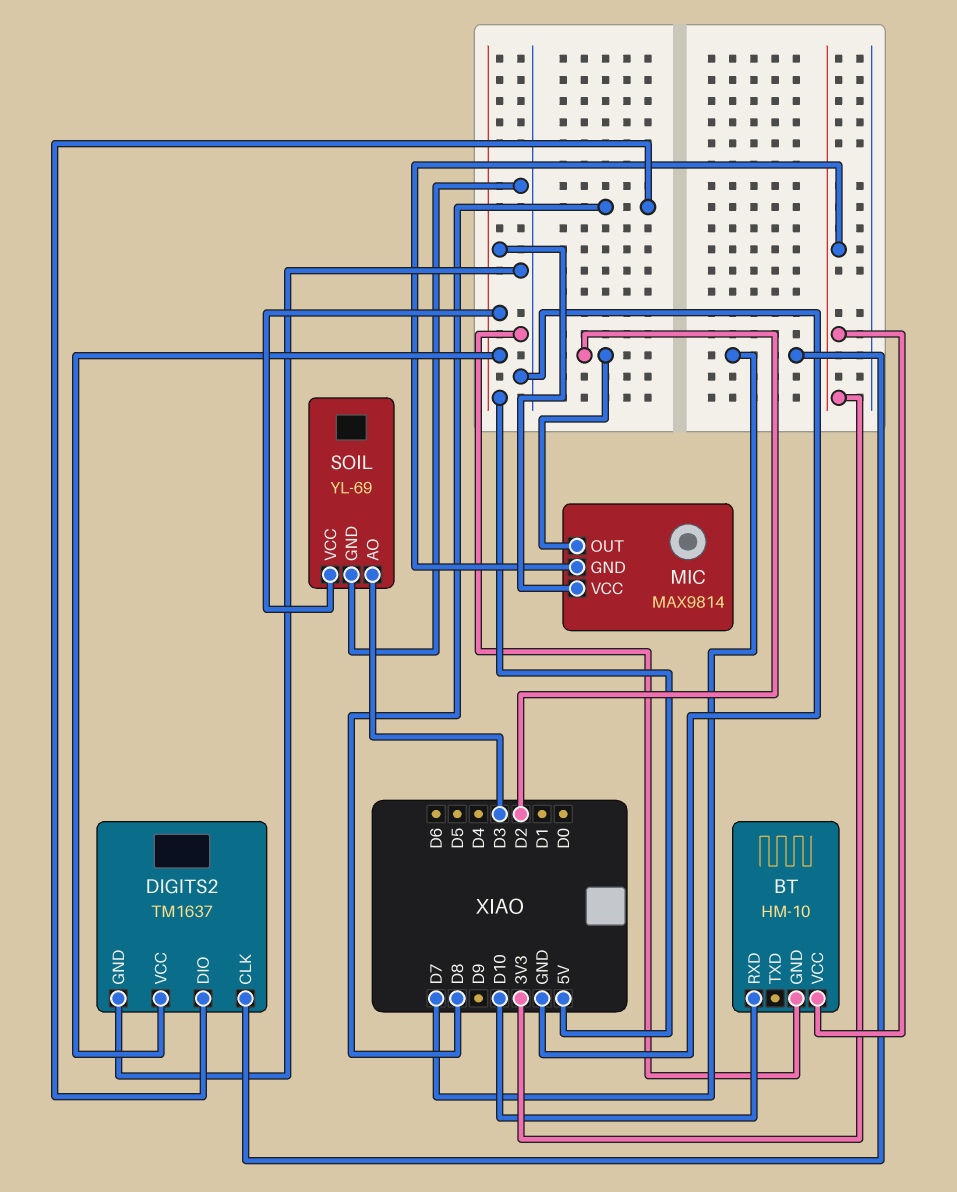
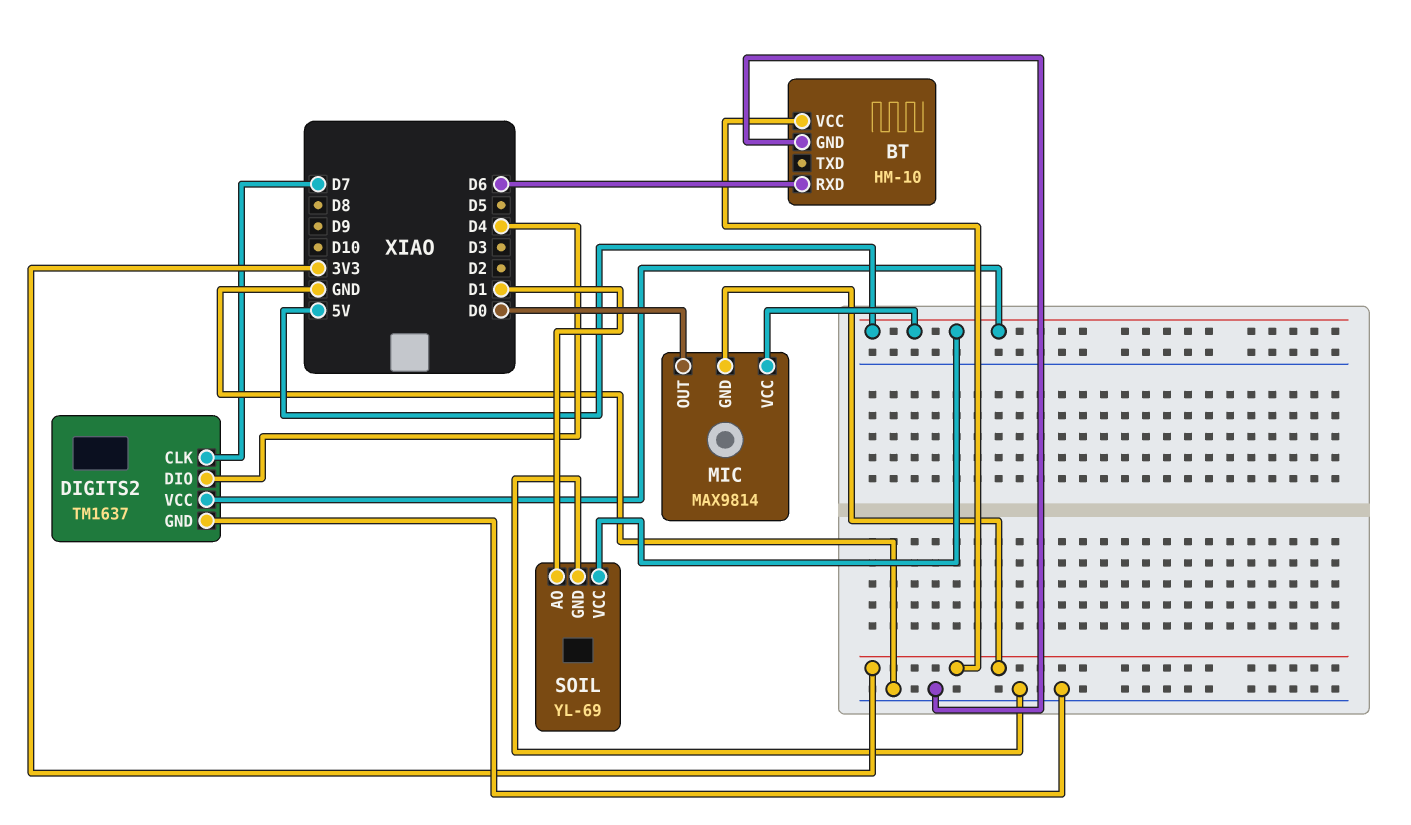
BT pin RXD: D10 -> D6
DIGITS2 pin DIO: D8 -> D4
MIC pin OUT: D2 -> D0
SOIL pin AO: D3 -> D1

